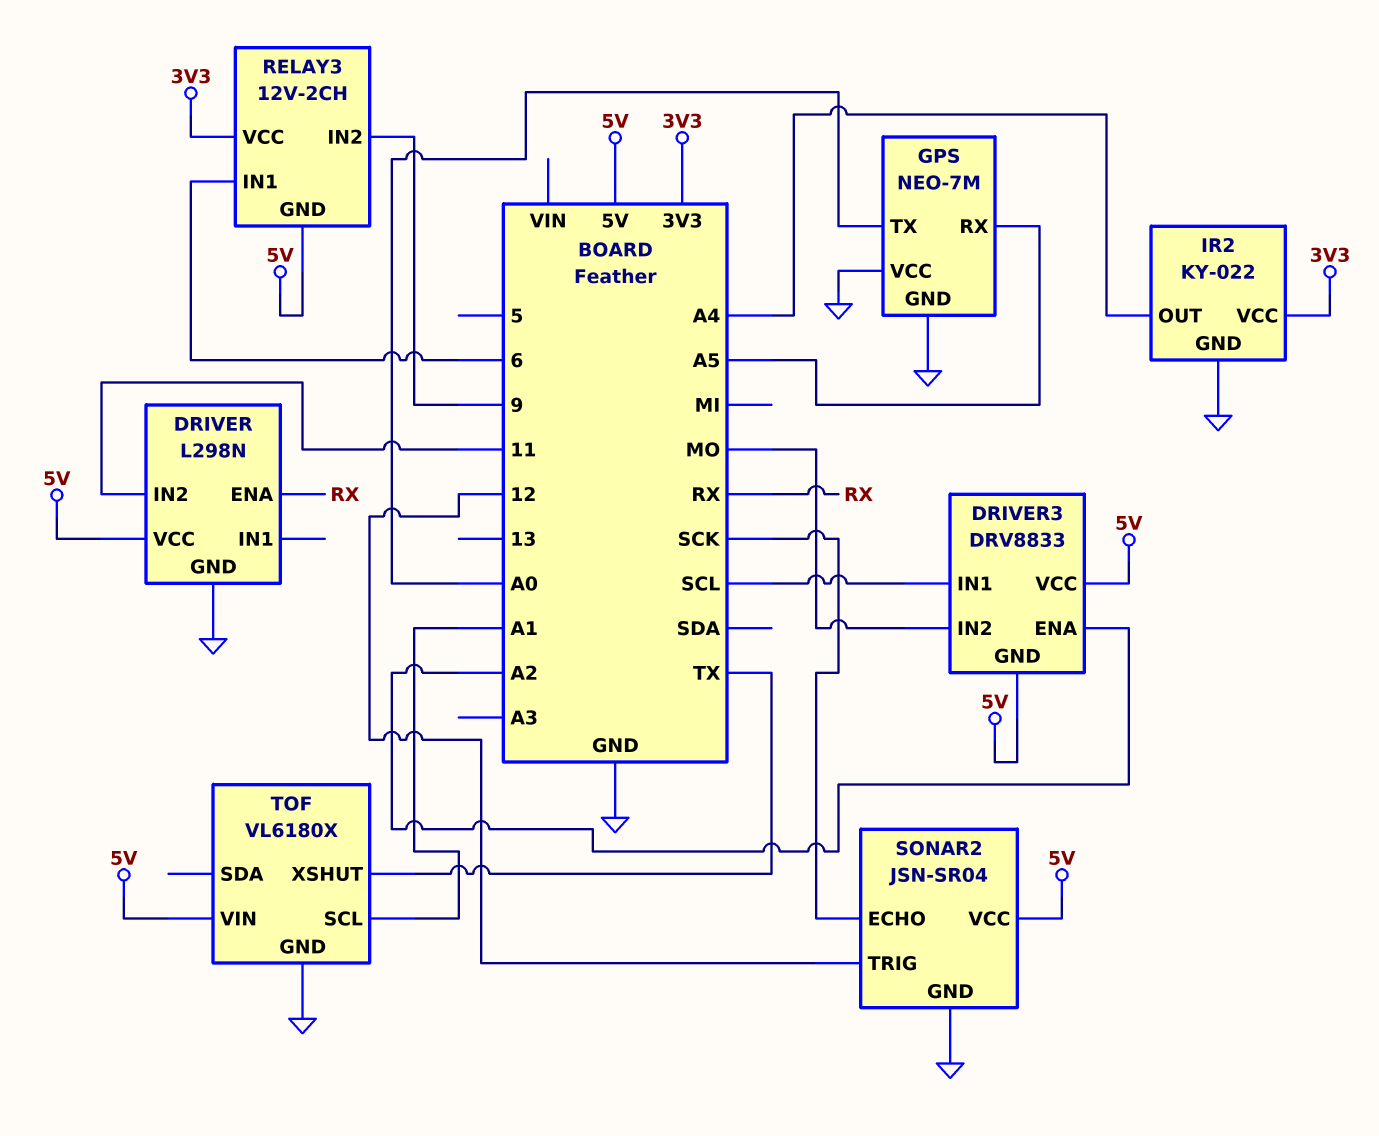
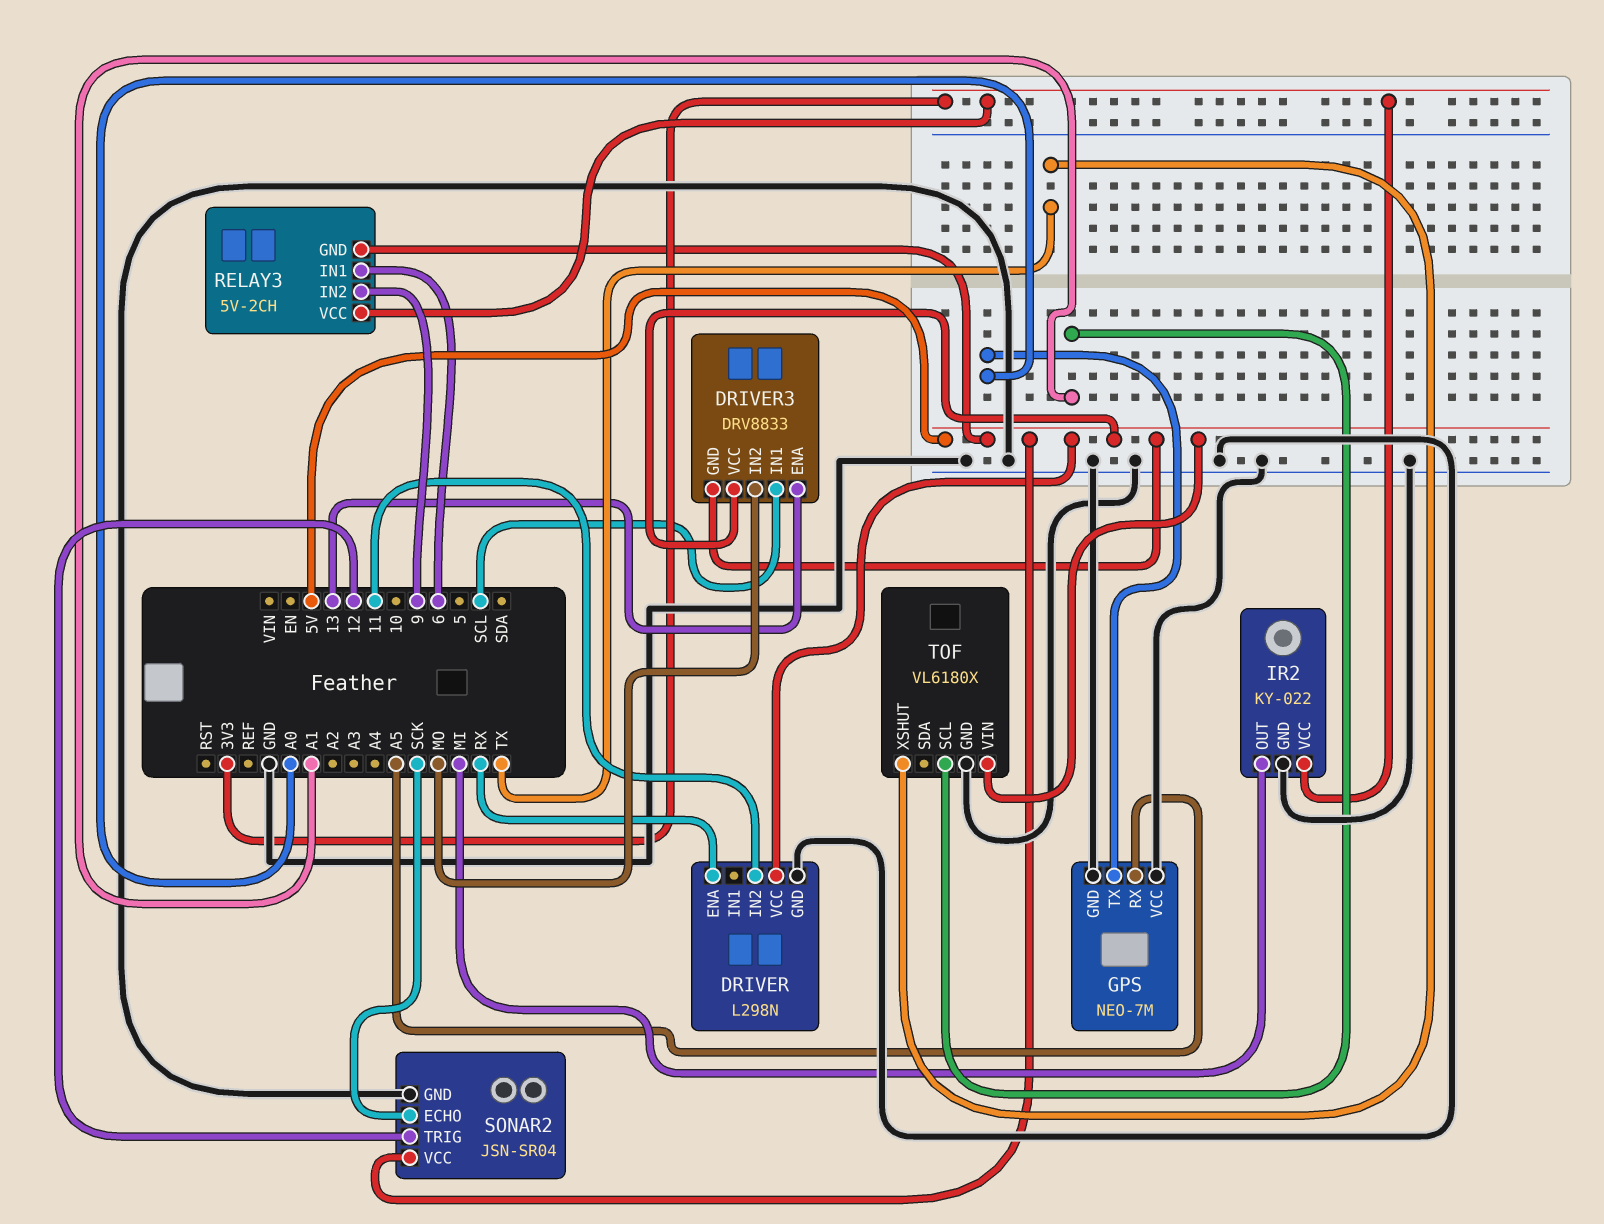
DRIVER3 pin ENA: A2 -> 13
IR2 pin OUT: A4 -> MI
RELAY3: 12V-2CH -> 5V-2CH

